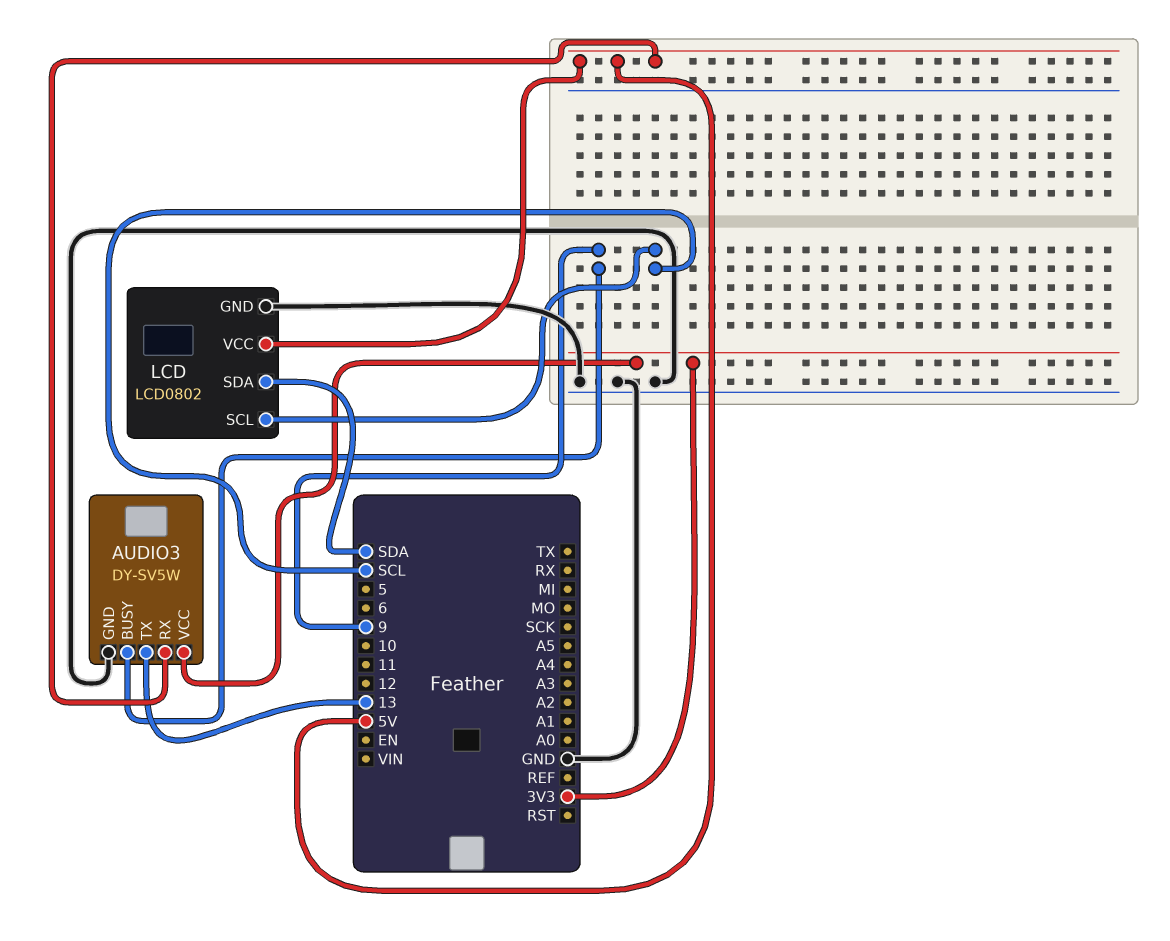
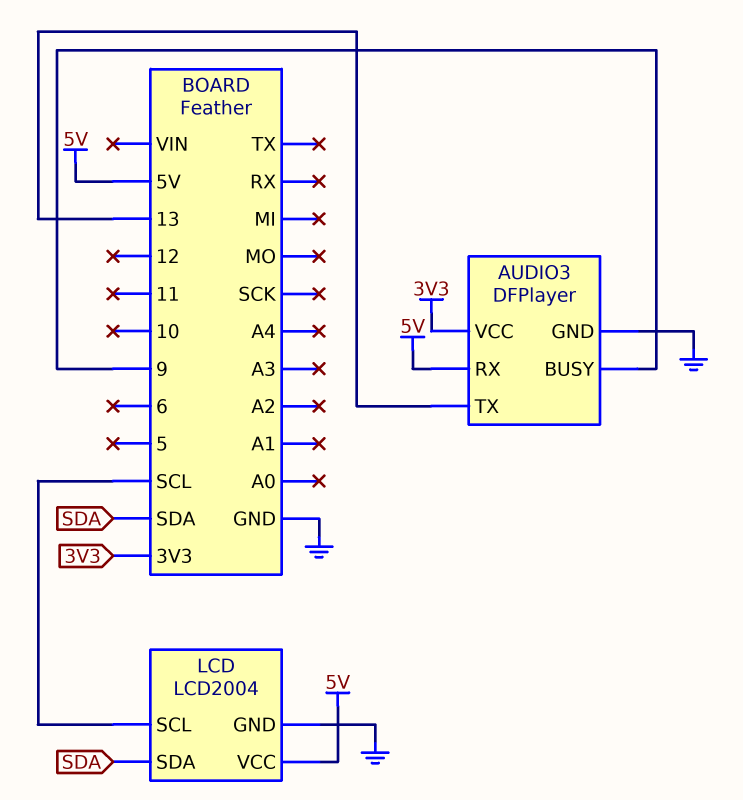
AUDIO3: DY-SV5W -> DFPlayer
LCD: LCD0802 -> LCD2004

